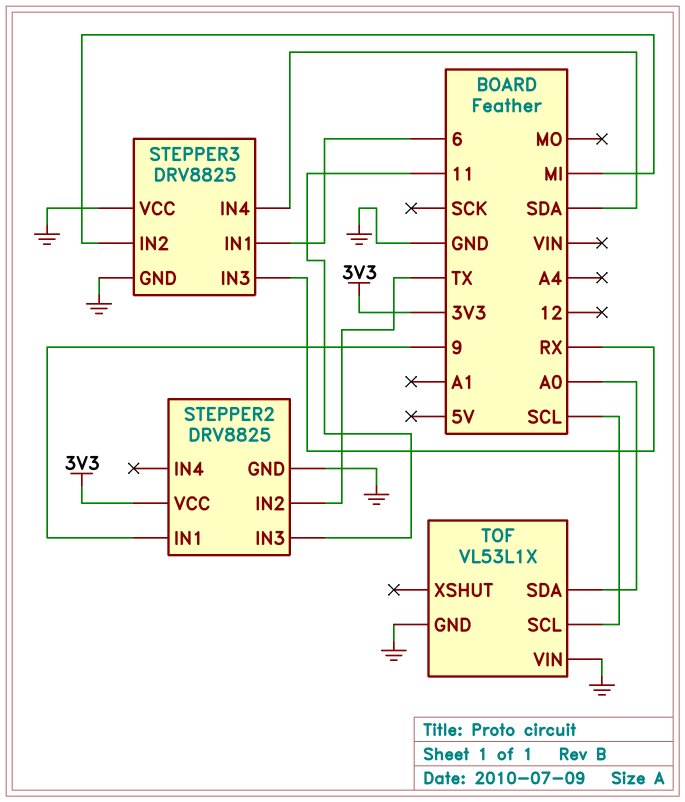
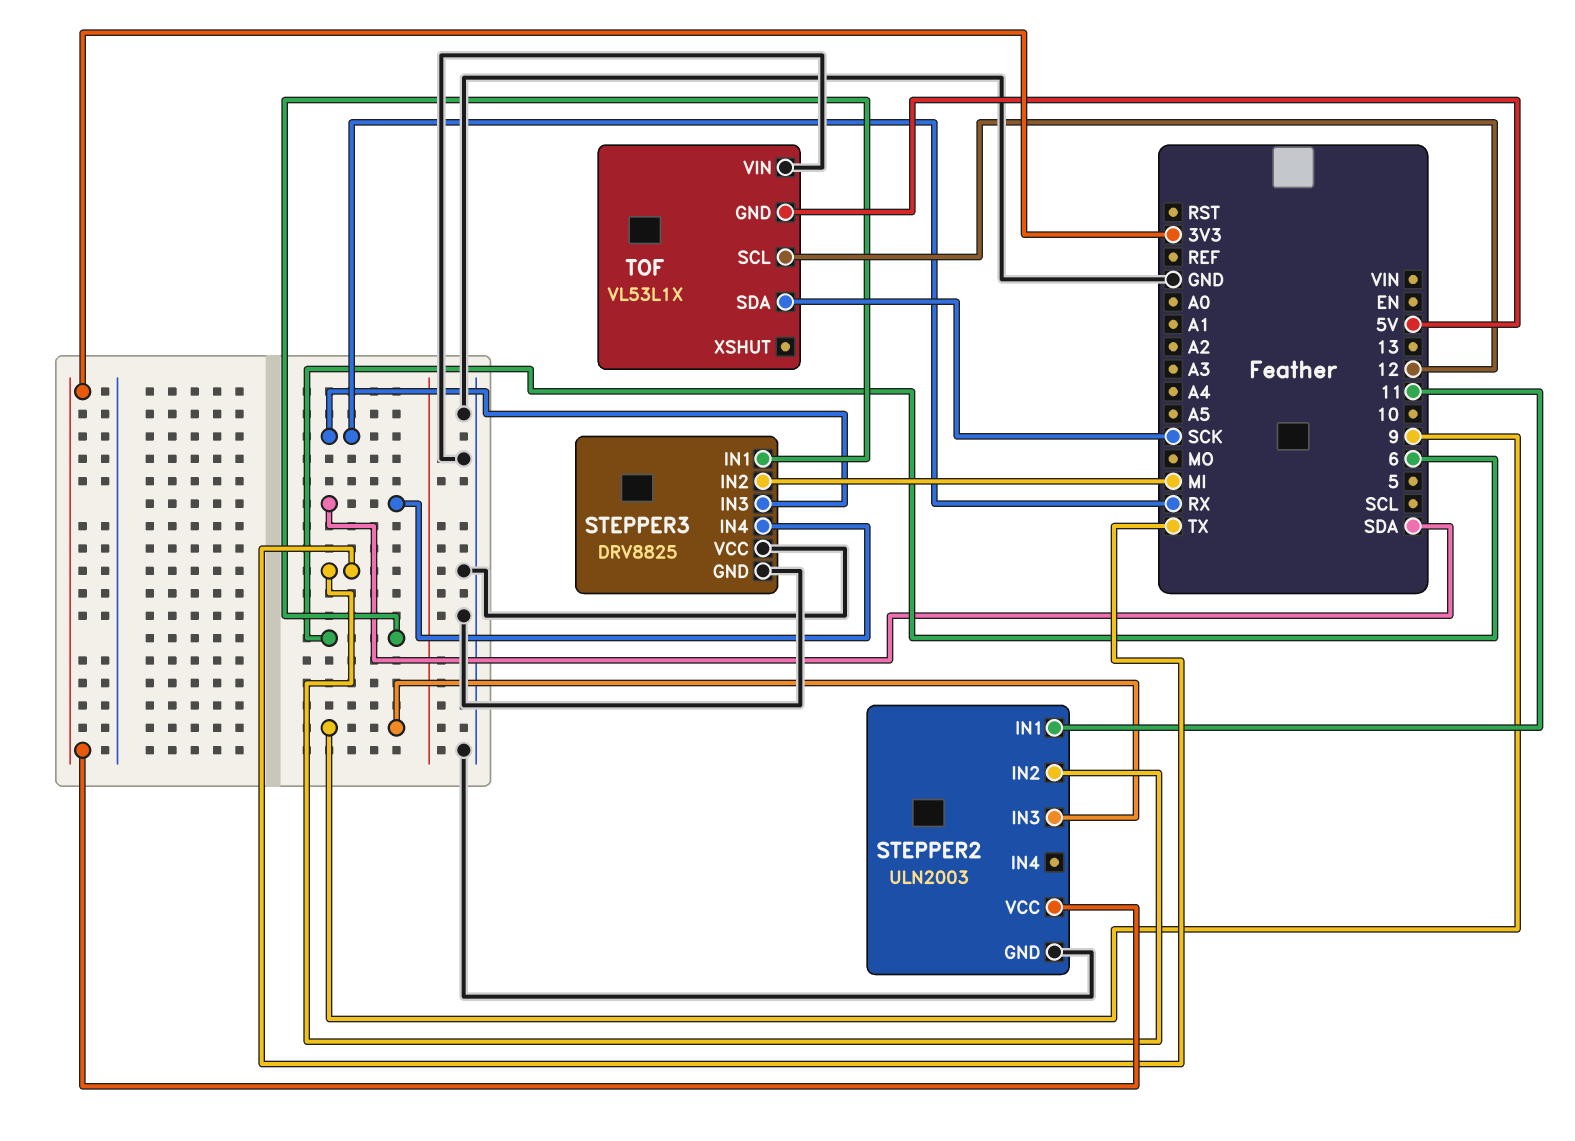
STEPPER2: DRV8825 -> ULN2003
STEPPER2 pin IN1: 9 -> 11
STEPPER2 pin IN3: 11 -> 9
TOF pin GND: GND -> 5V
TOF pin SCL: SCL -> 12
TOF pin SDA: A0 -> SCK

